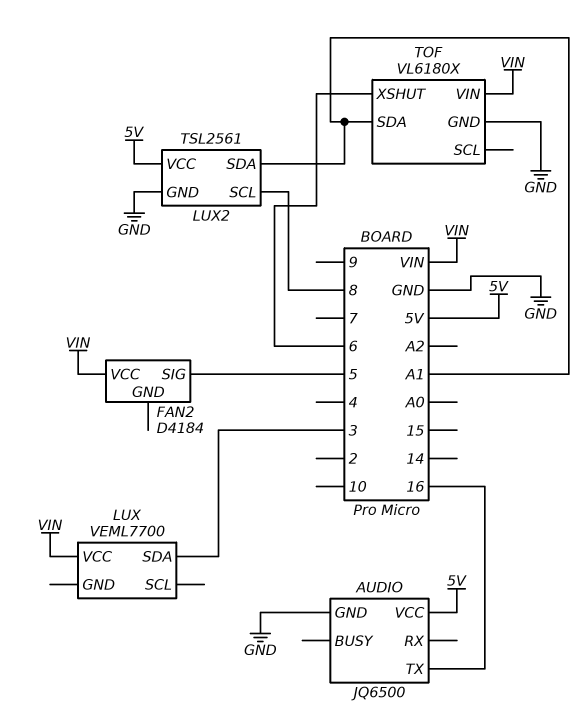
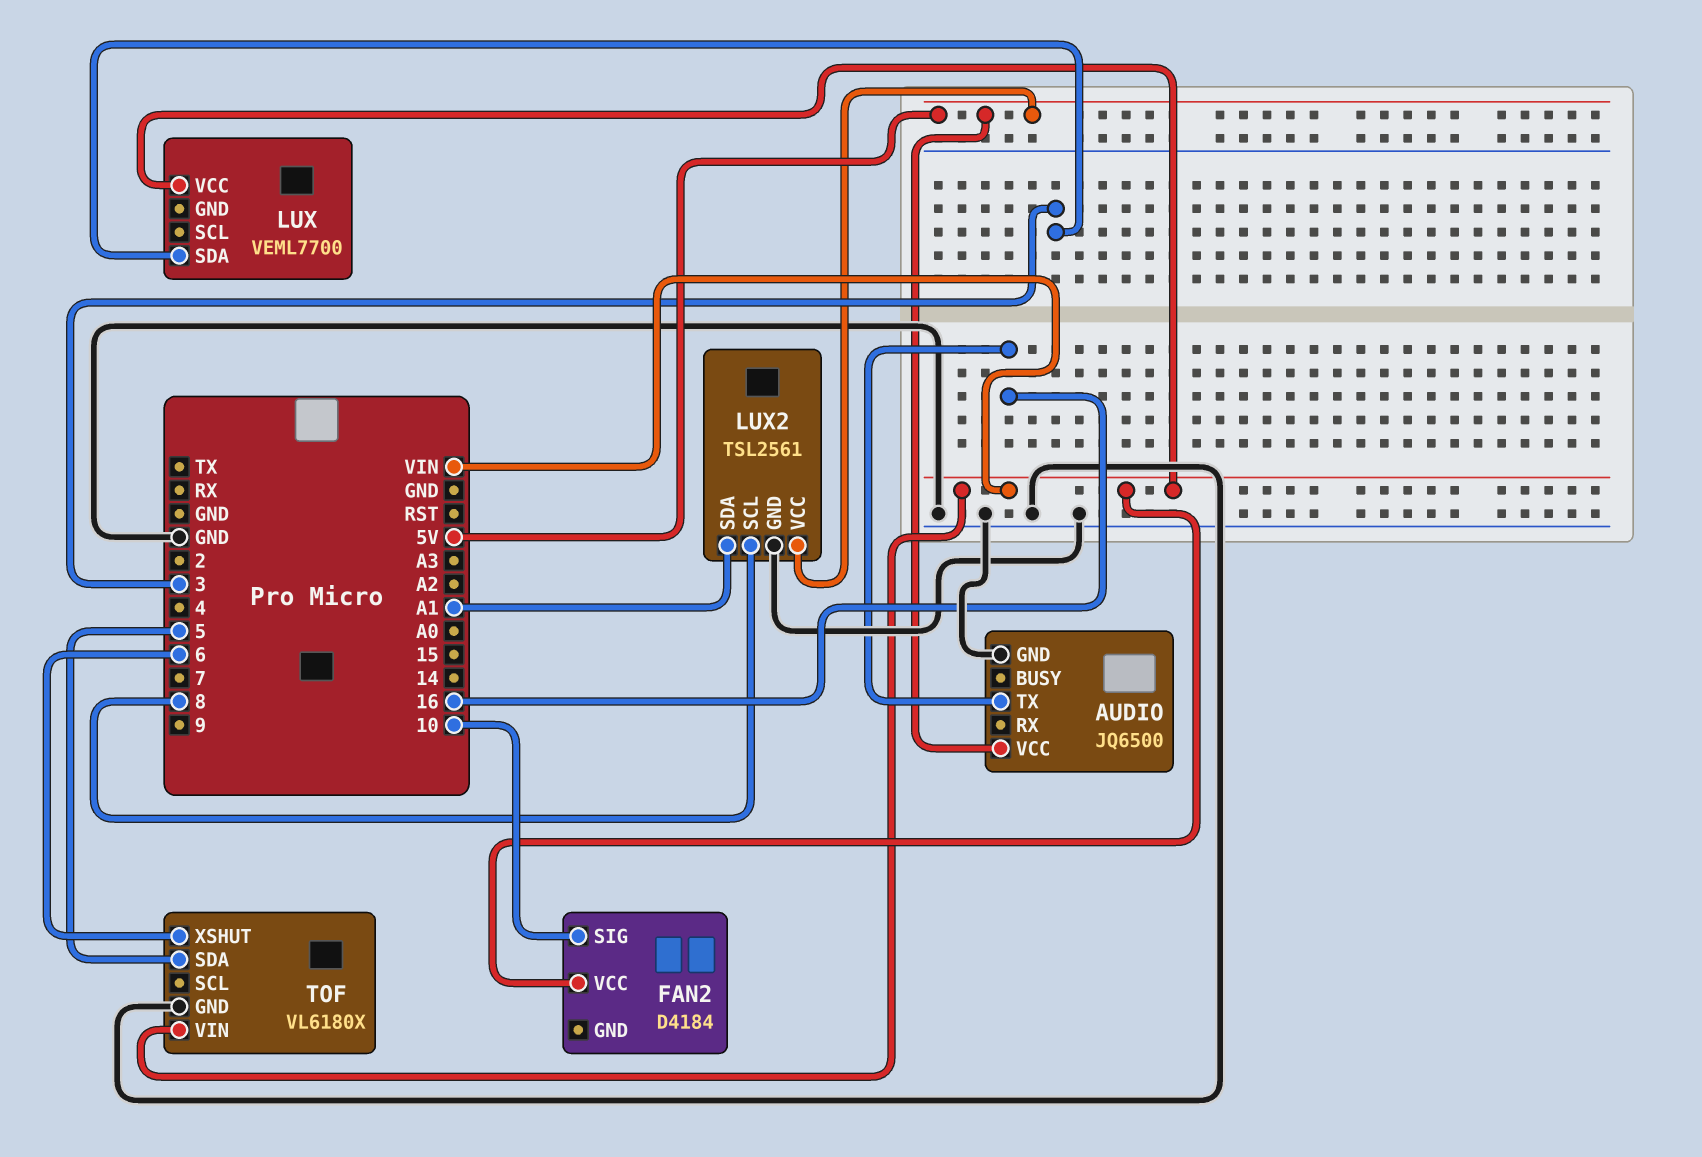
FAN2 pin SIG: 5 -> 10
TOF pin SDA: A1 -> 5

